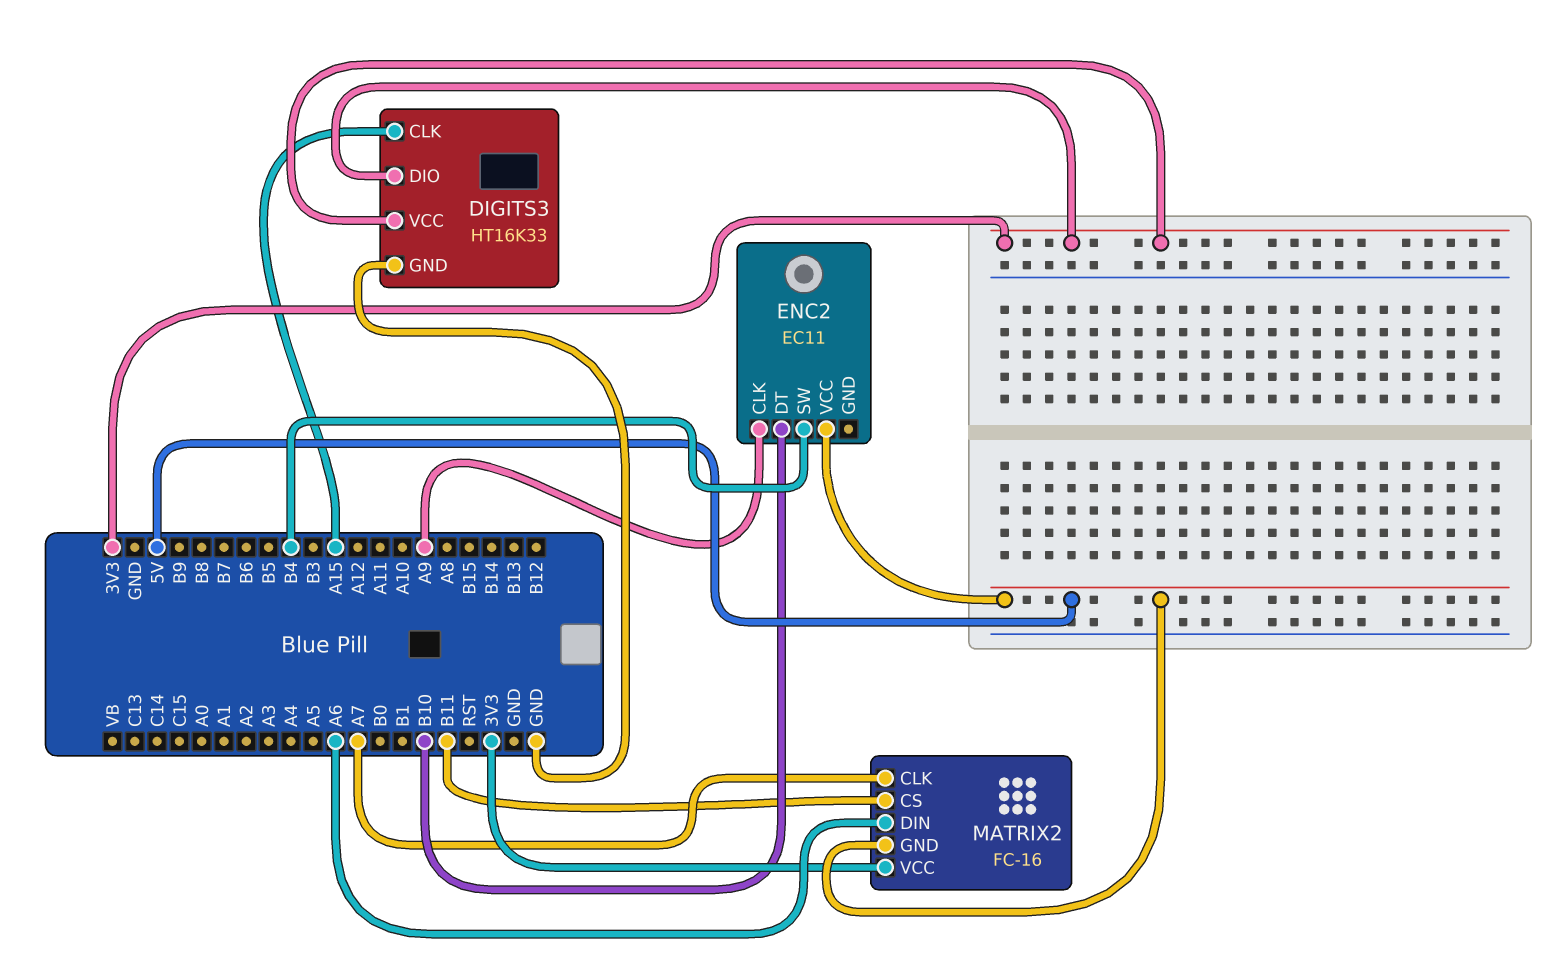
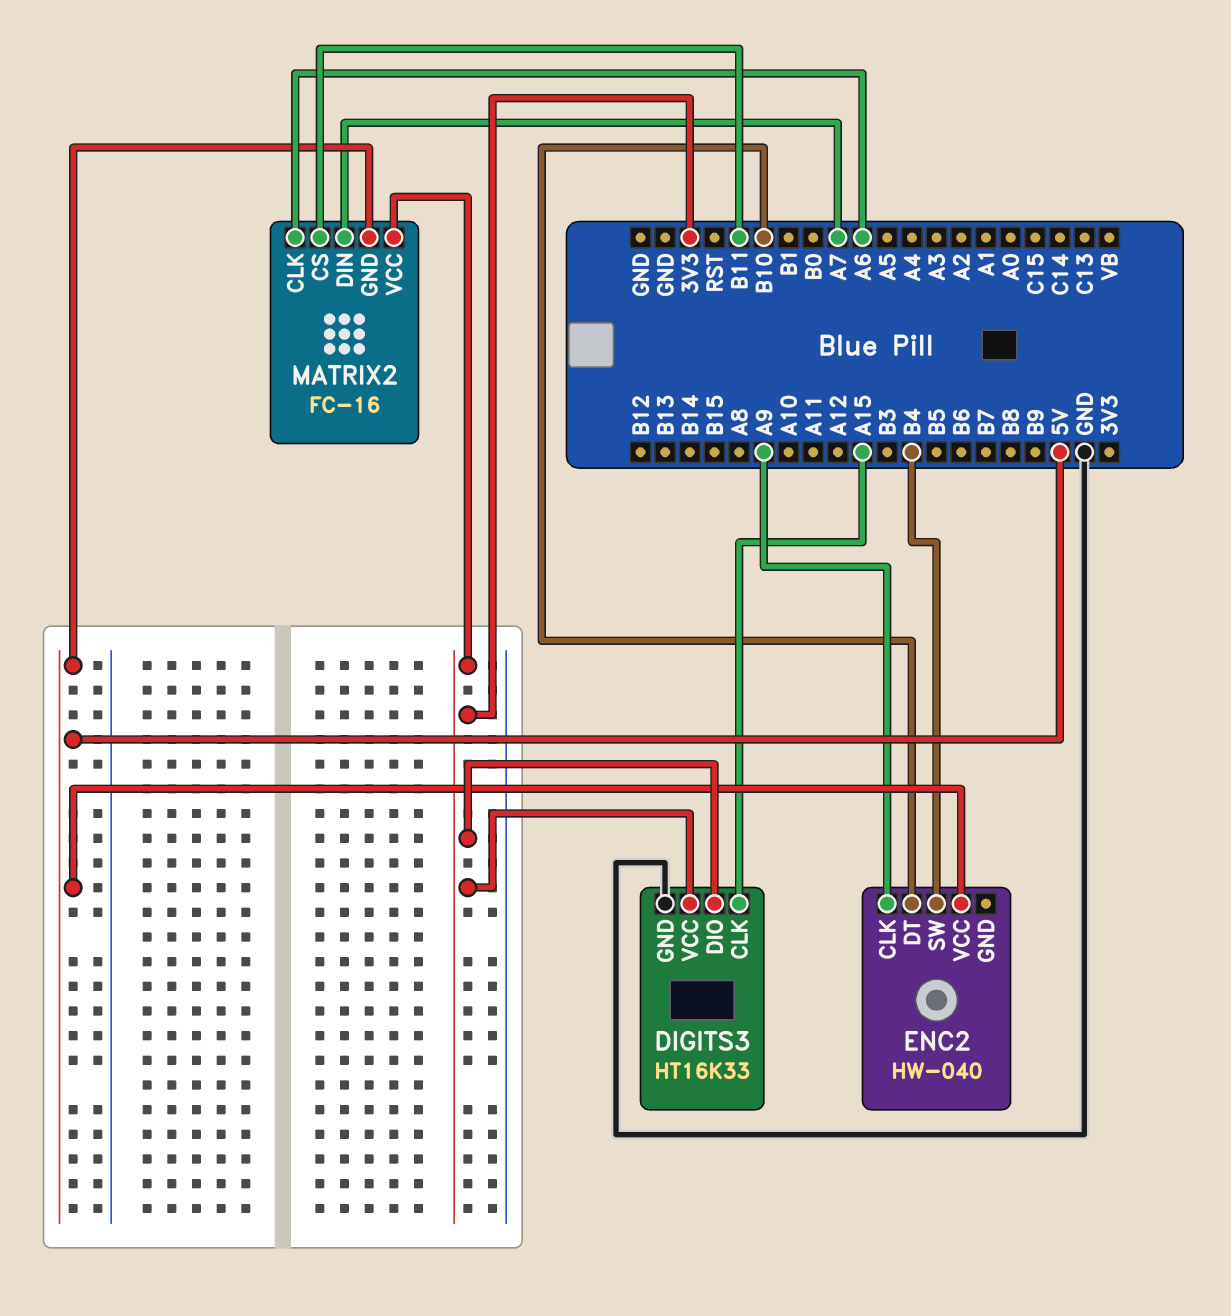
ENC2: EC11 -> HW-040
MATRIX2 pin CLK: A7 -> A6
MATRIX2 pin DIN: A6 -> A7

